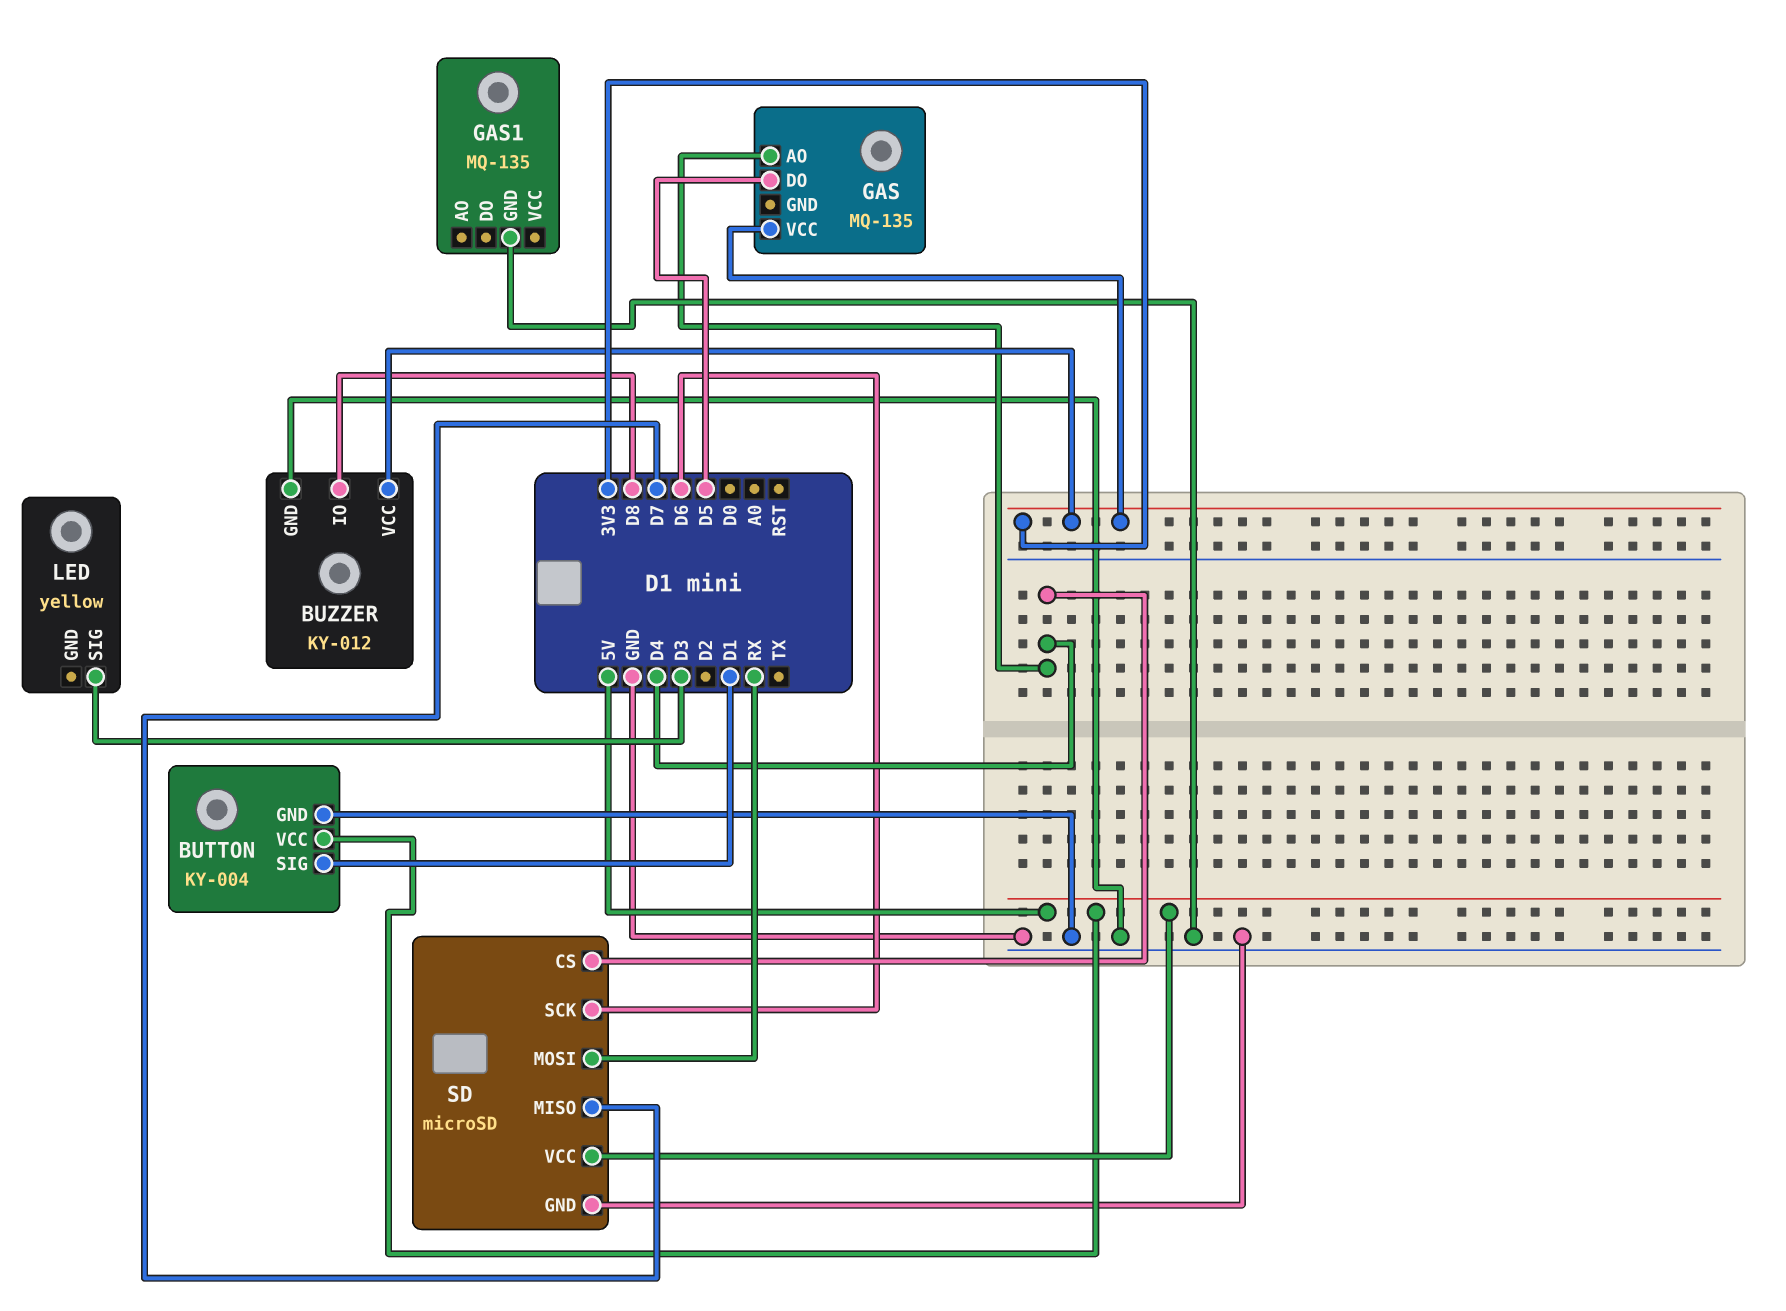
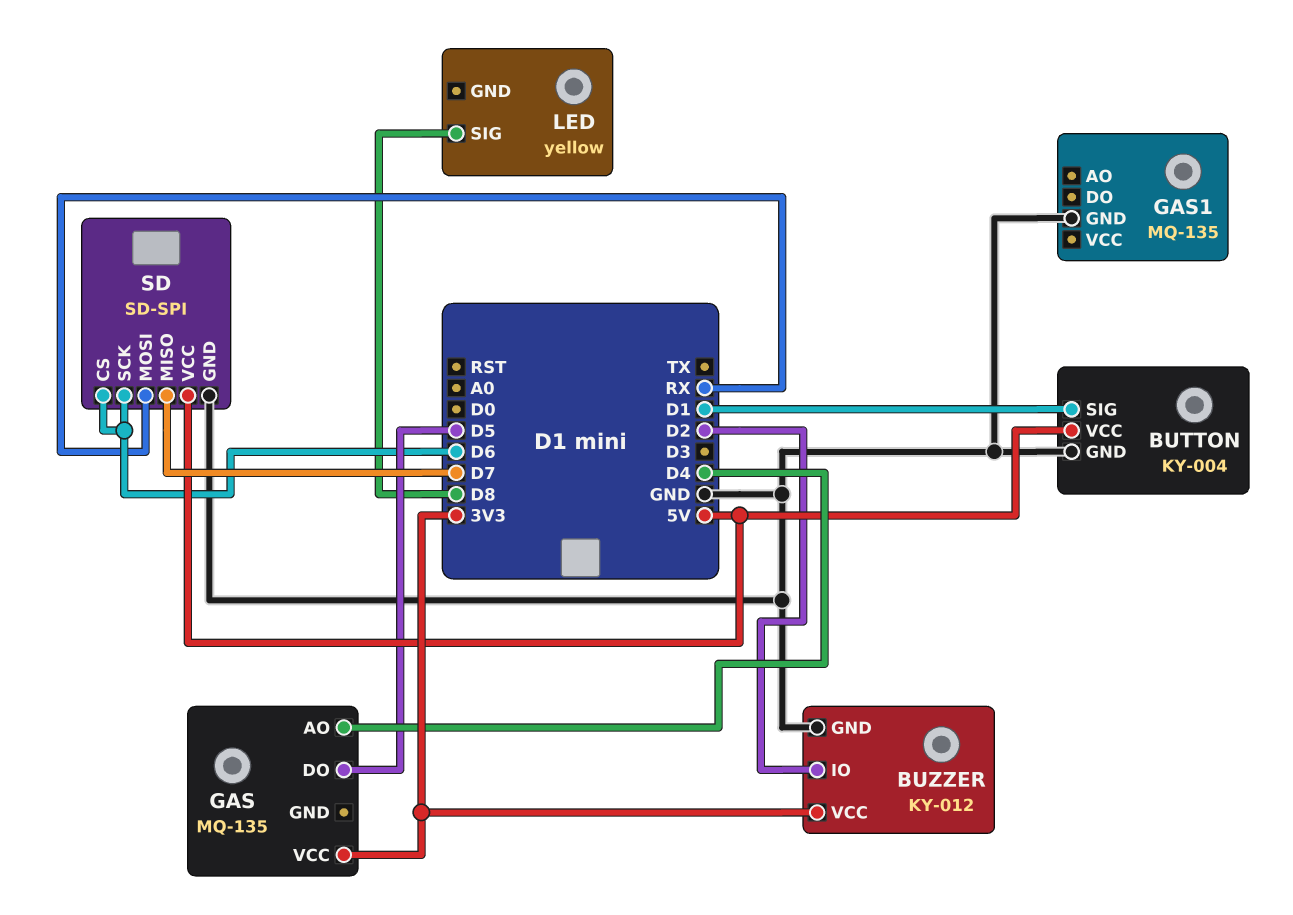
BUZZER pin IO: D8 -> D2
LED pin SIG: D3 -> D8
SD: microSD -> SD-SPI
SD pin CS: D4 -> D6

